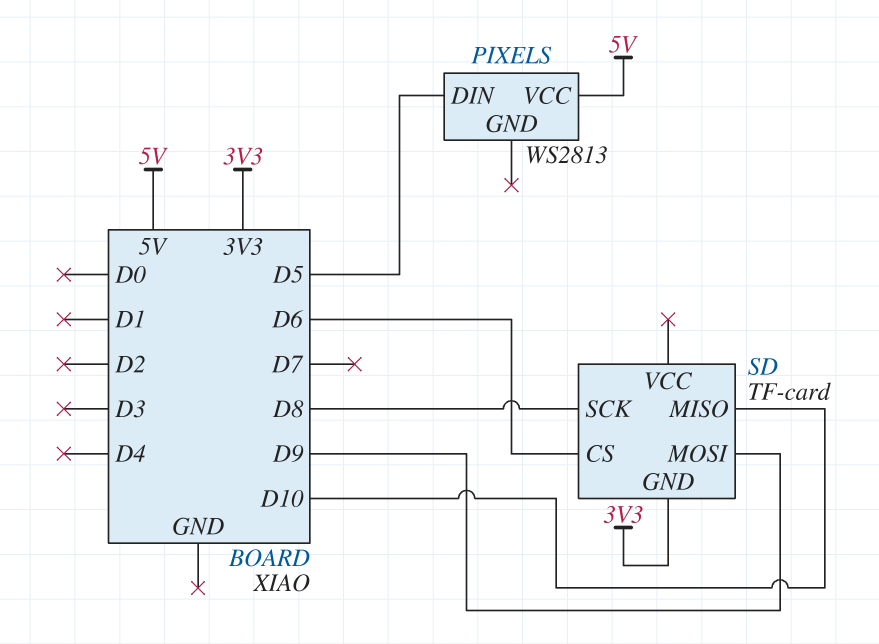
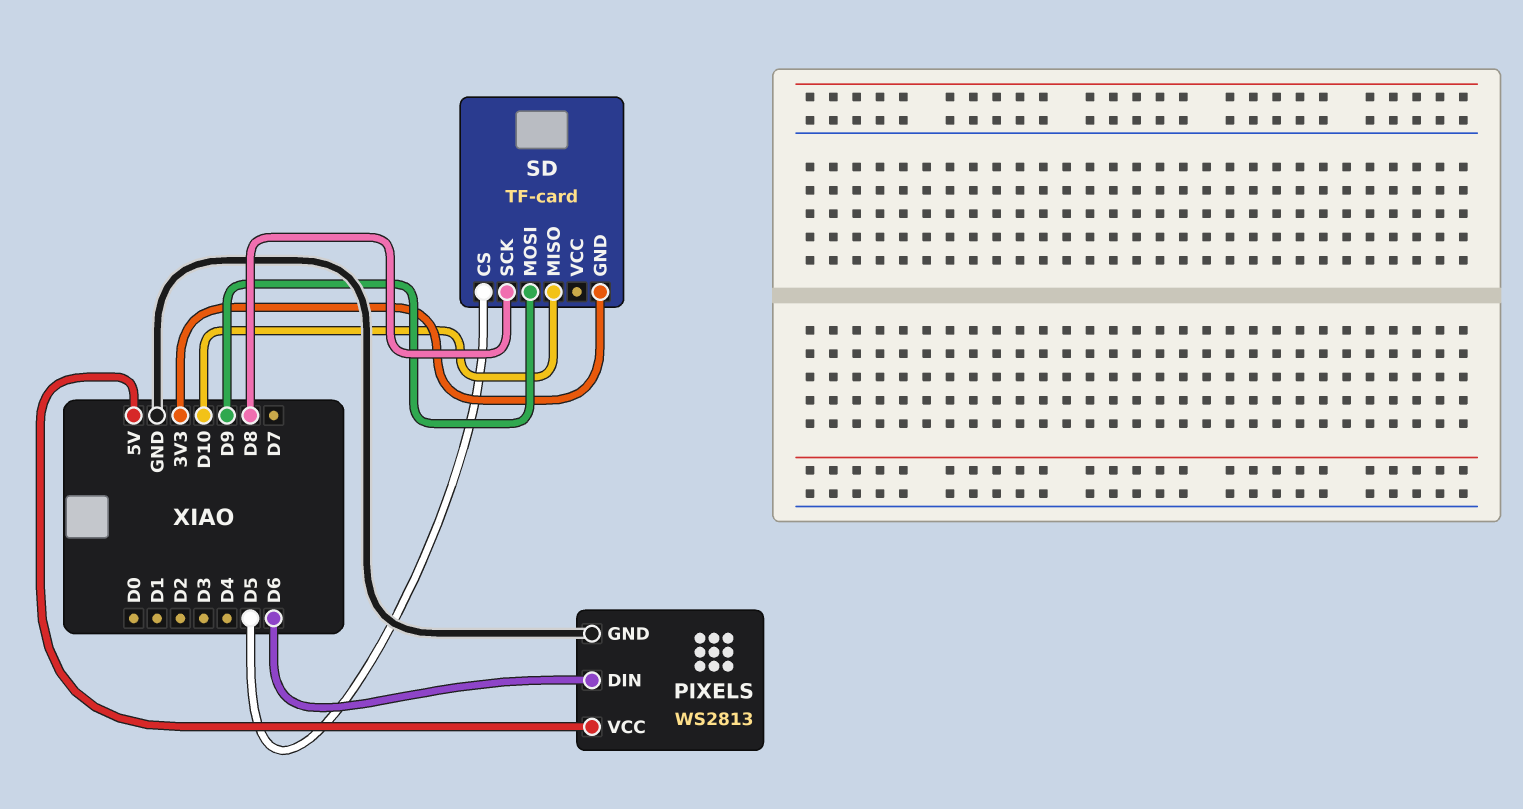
PIXELS pin DIN: D5 -> D6
PIXELS pin GND: none -> GND
SD pin CS: D6 -> D5

